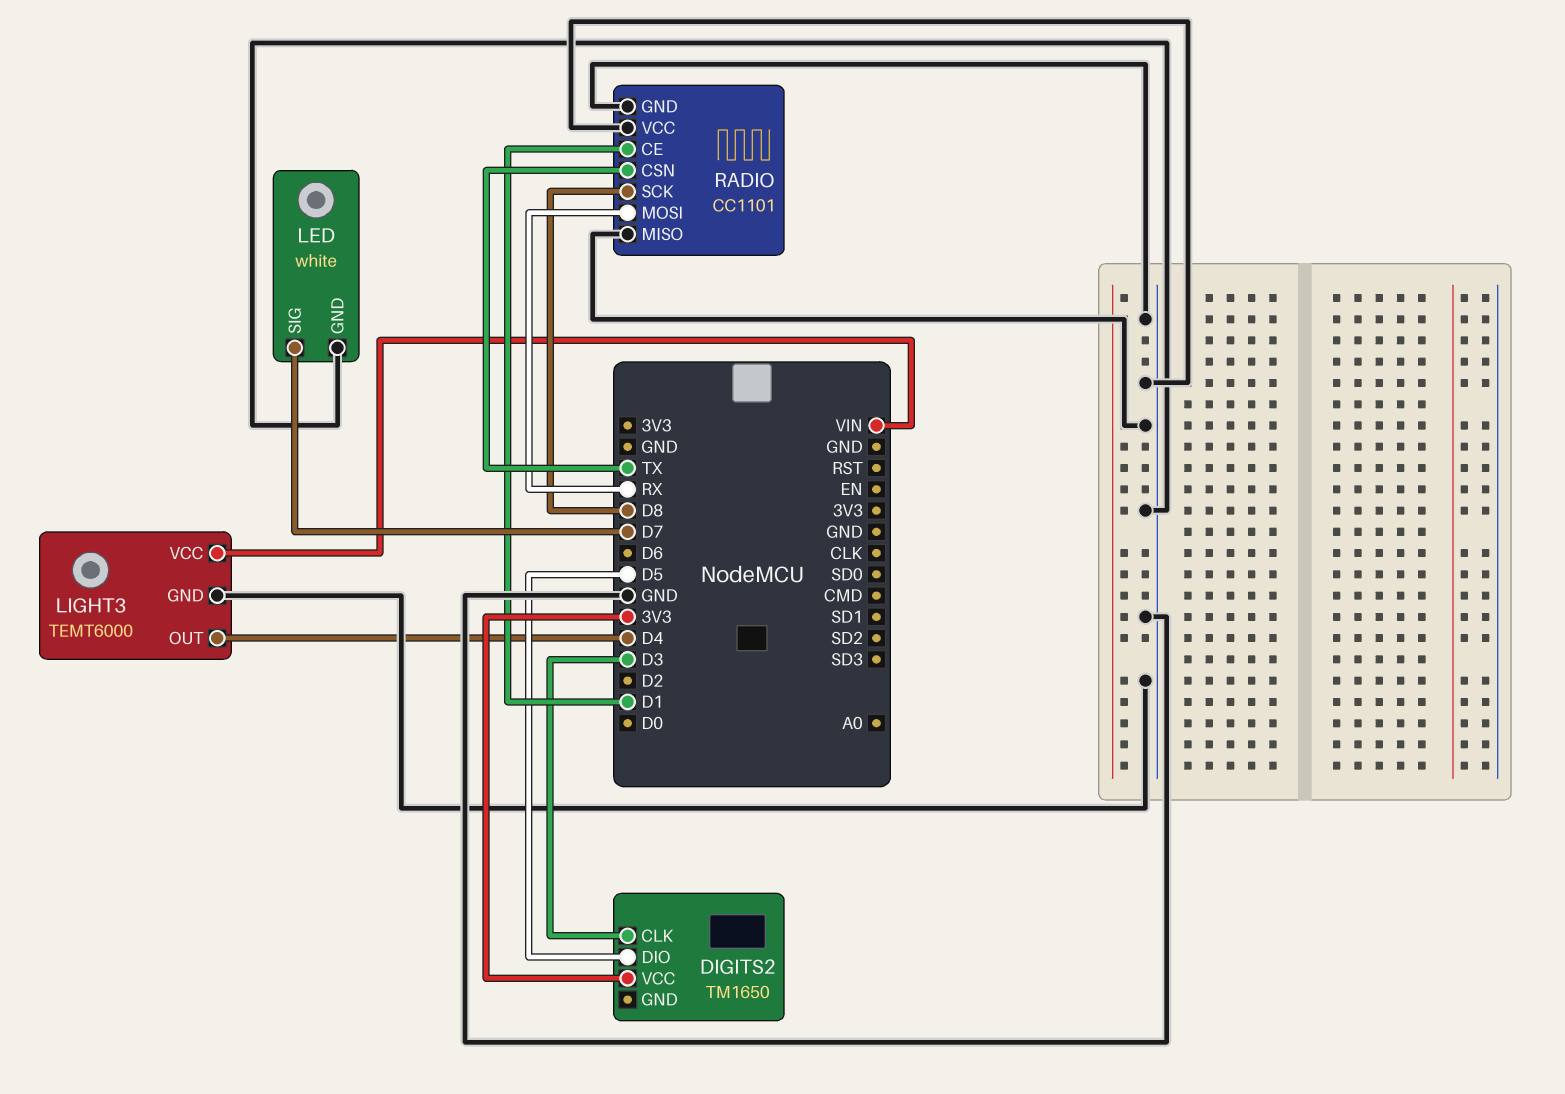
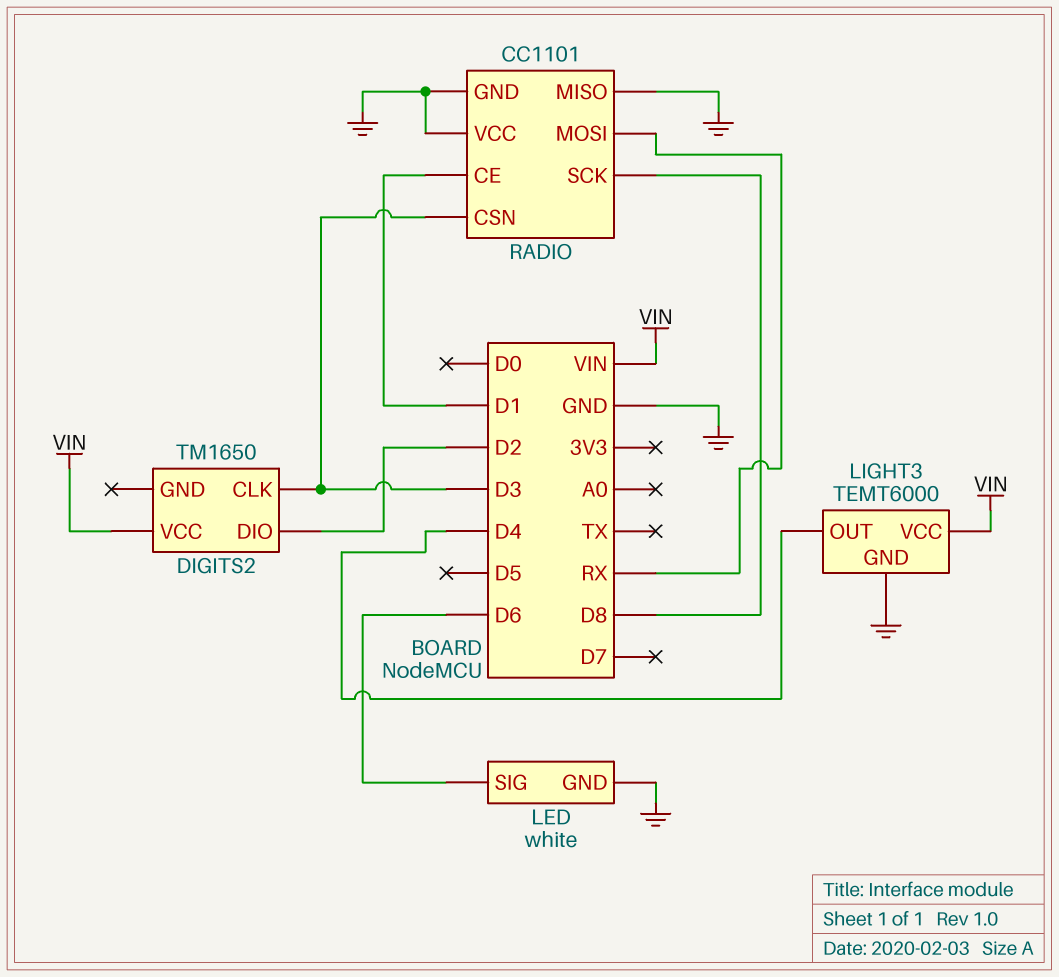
DIGITS2 pin DIO: D5 -> D2
DIGITS2 pin VCC: 3V3 -> VIN
LED pin SIG: D7 -> D6
RADIO pin CSN: TX -> D3

